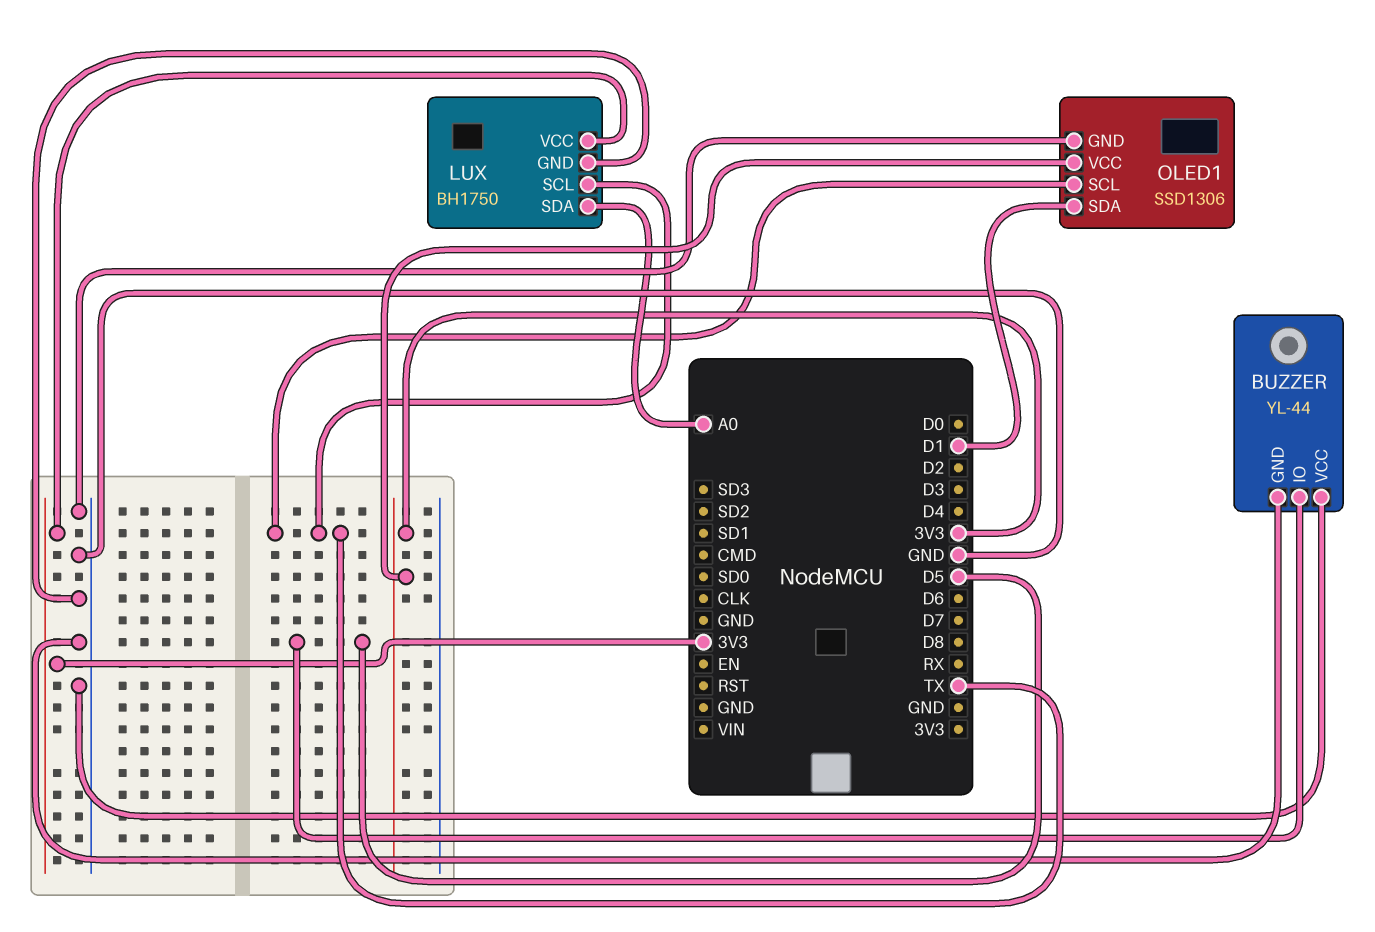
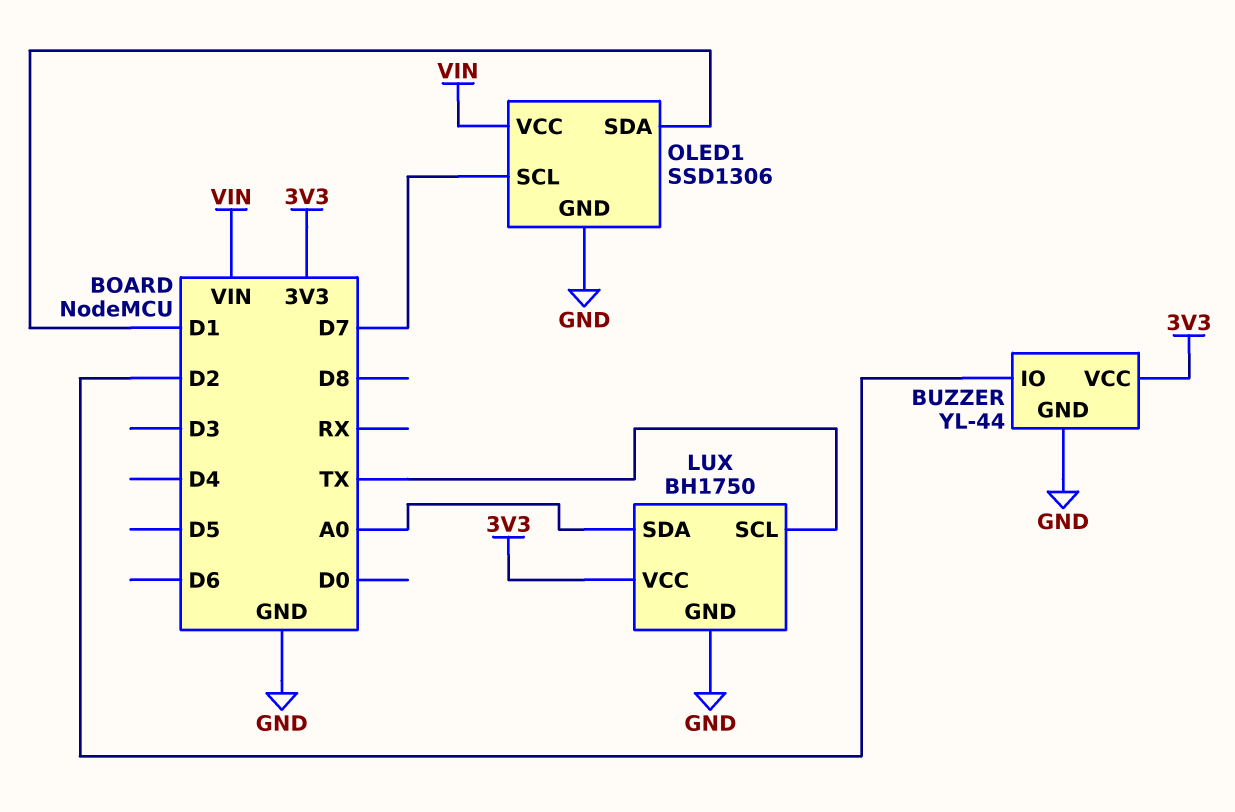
BUZZER pin IO: D5 -> D2
BUZZER pin VCC: GND -> 3V3
OLED1 pin SCL: TX -> D7
OLED1 pin VCC: 3V3 -> VIN

